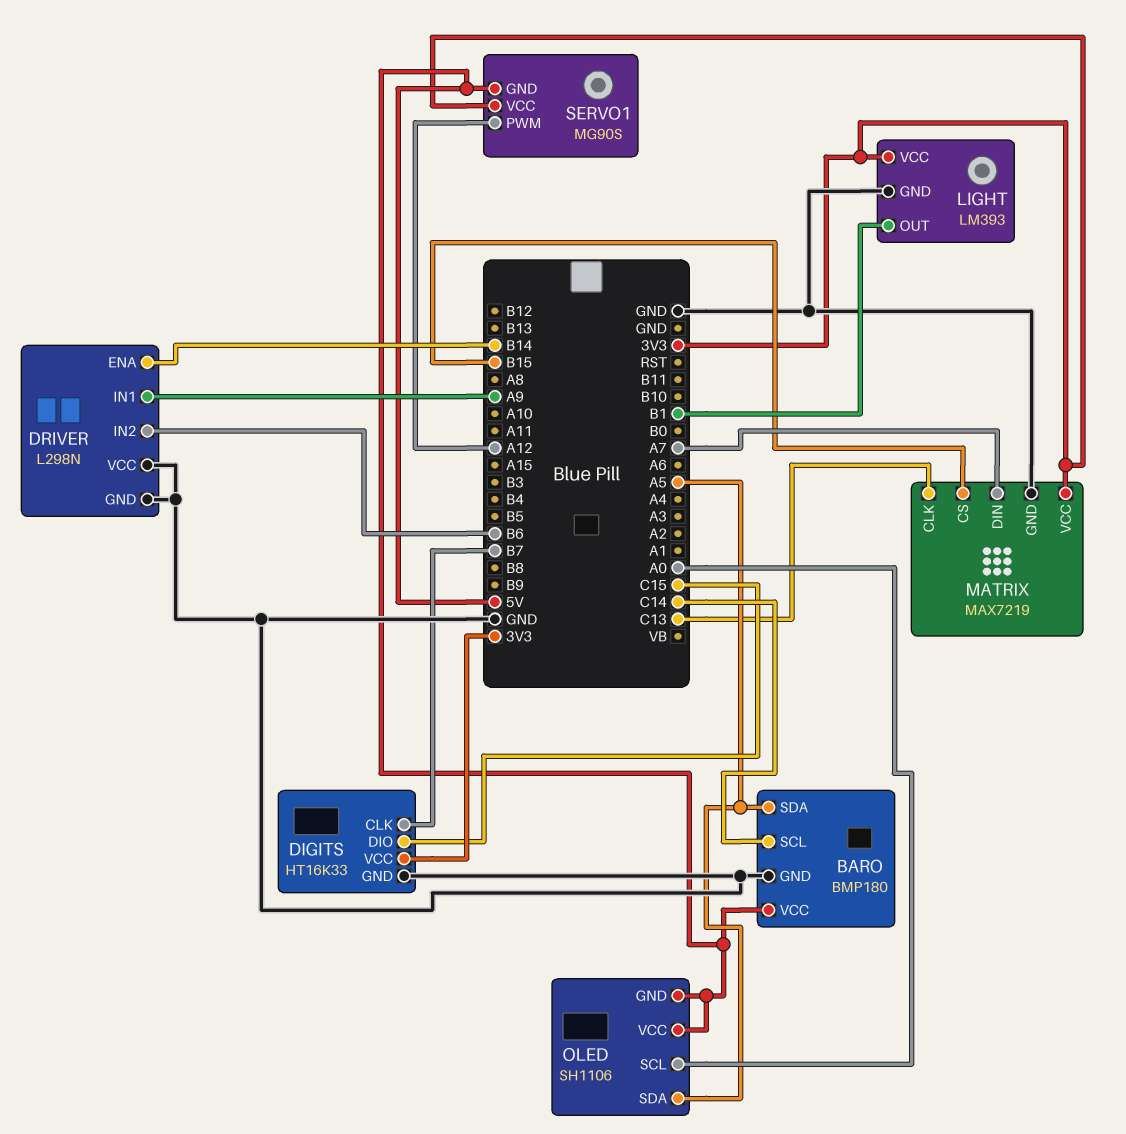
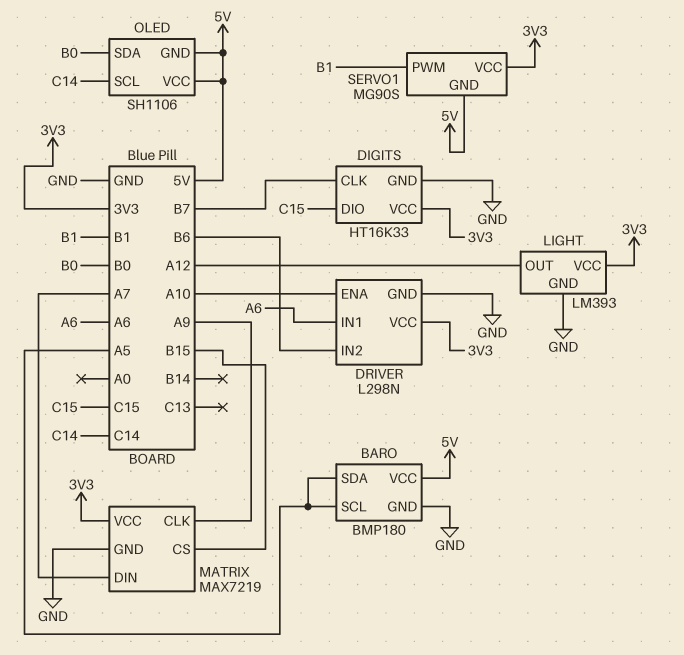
BARO pin SCL: C14 -> A5
DRIVER pin ENA: B14 -> A10
DRIVER pin IN1: A9 -> A6
DRIVER pin VCC: GND -> 3V3
LIGHT pin OUT: B1 -> A12
MATRIX pin CLK: C13 -> A9
OLED pin SCL: A0 -> C14
OLED pin SDA: A5 -> B0
SERVO1 pin PWM: A12 -> B1

